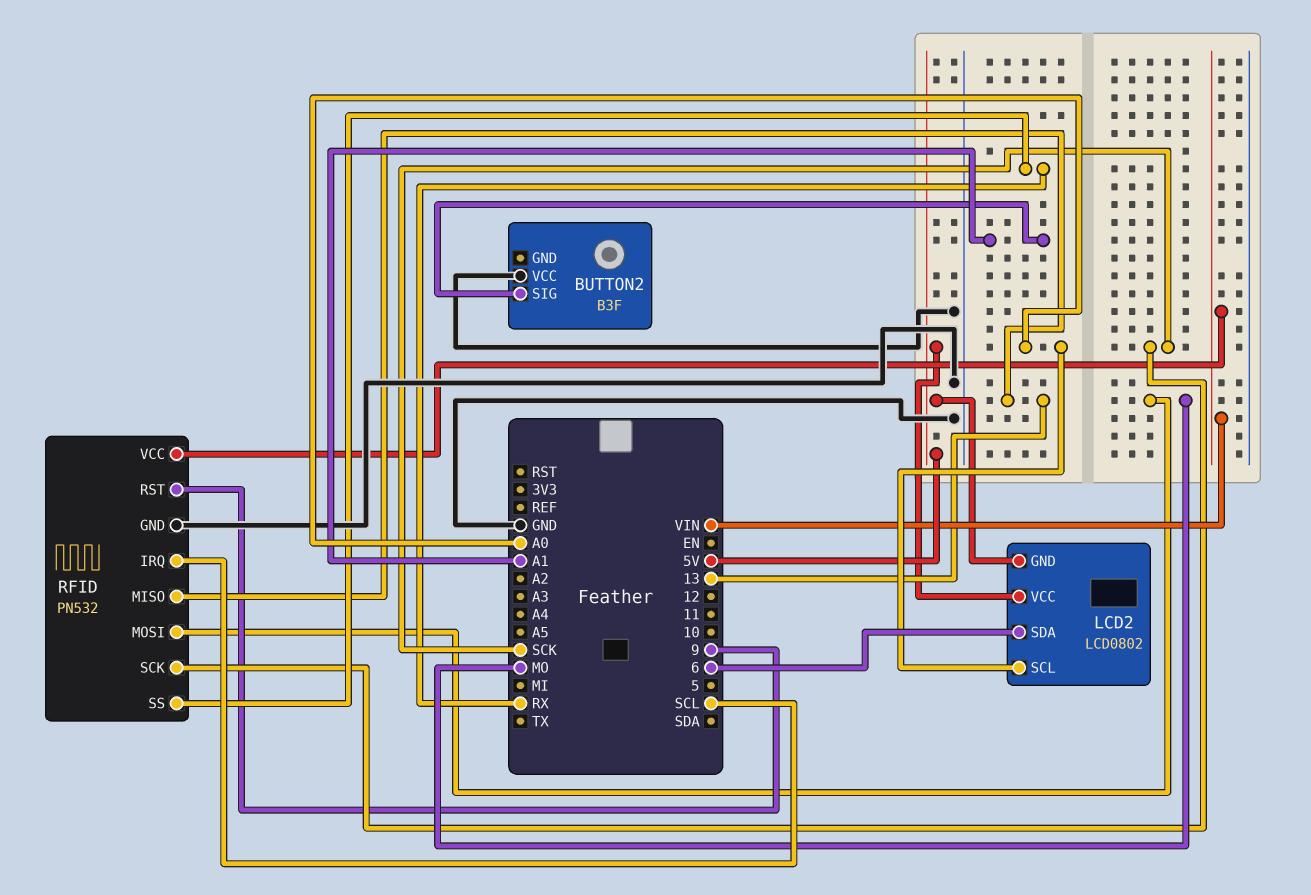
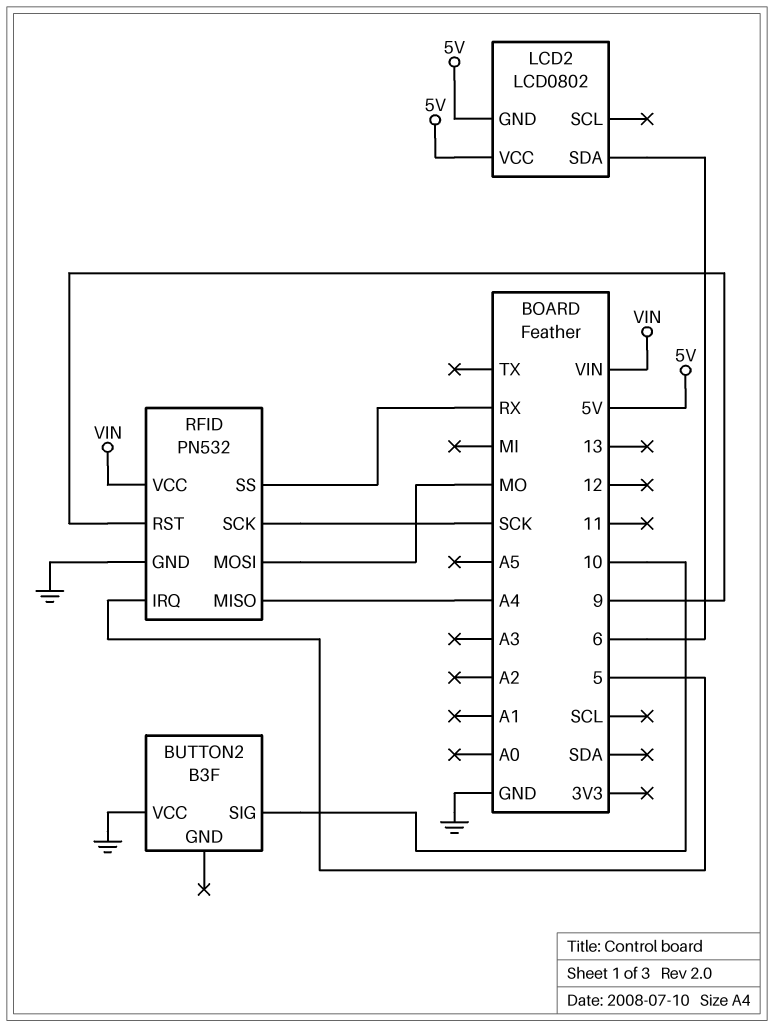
BUTTON2 pin SIG: A1 -> 10
LCD2 pin SCL: A0 -> none
RFID pin IRQ: SCL -> 5
RFID pin MISO: 13 -> A4

